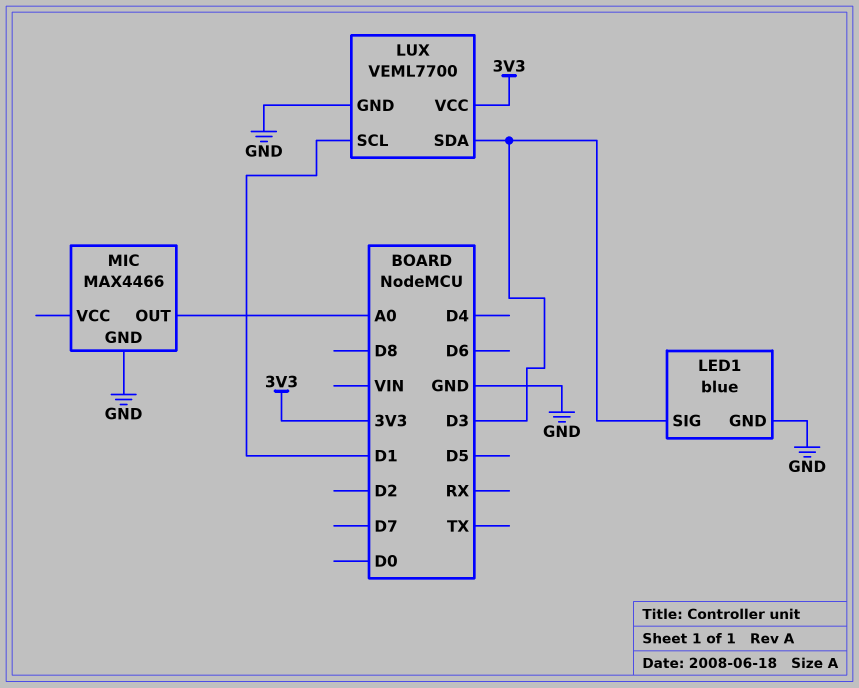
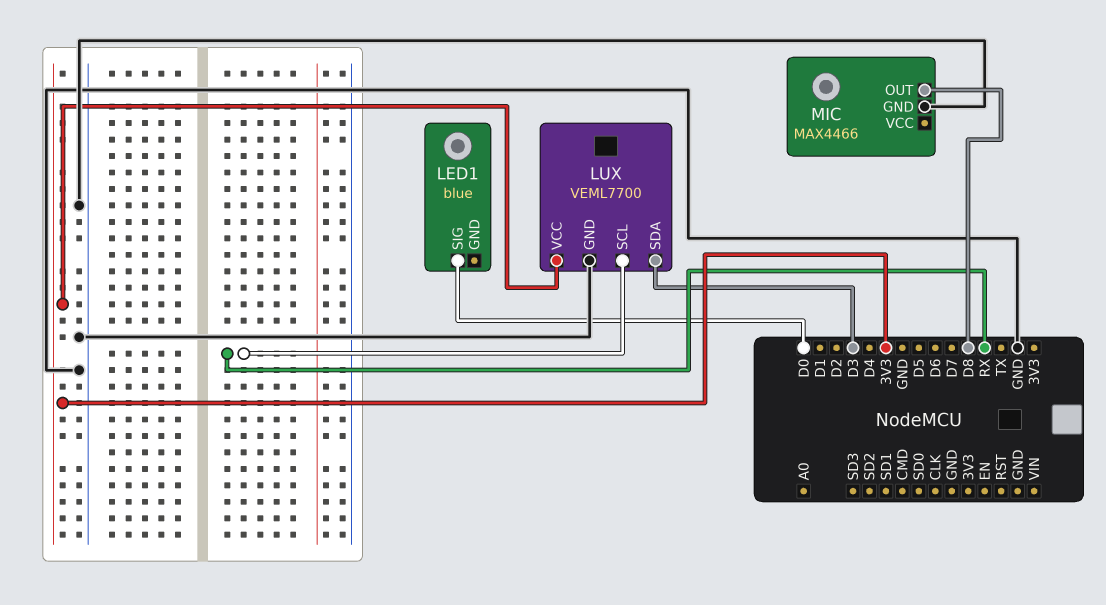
LED1 pin GND: GND -> none
LED1 pin SIG: D3 -> D0
LUX pin SCL: D1 -> RX
MIC pin OUT: A0 -> D8

